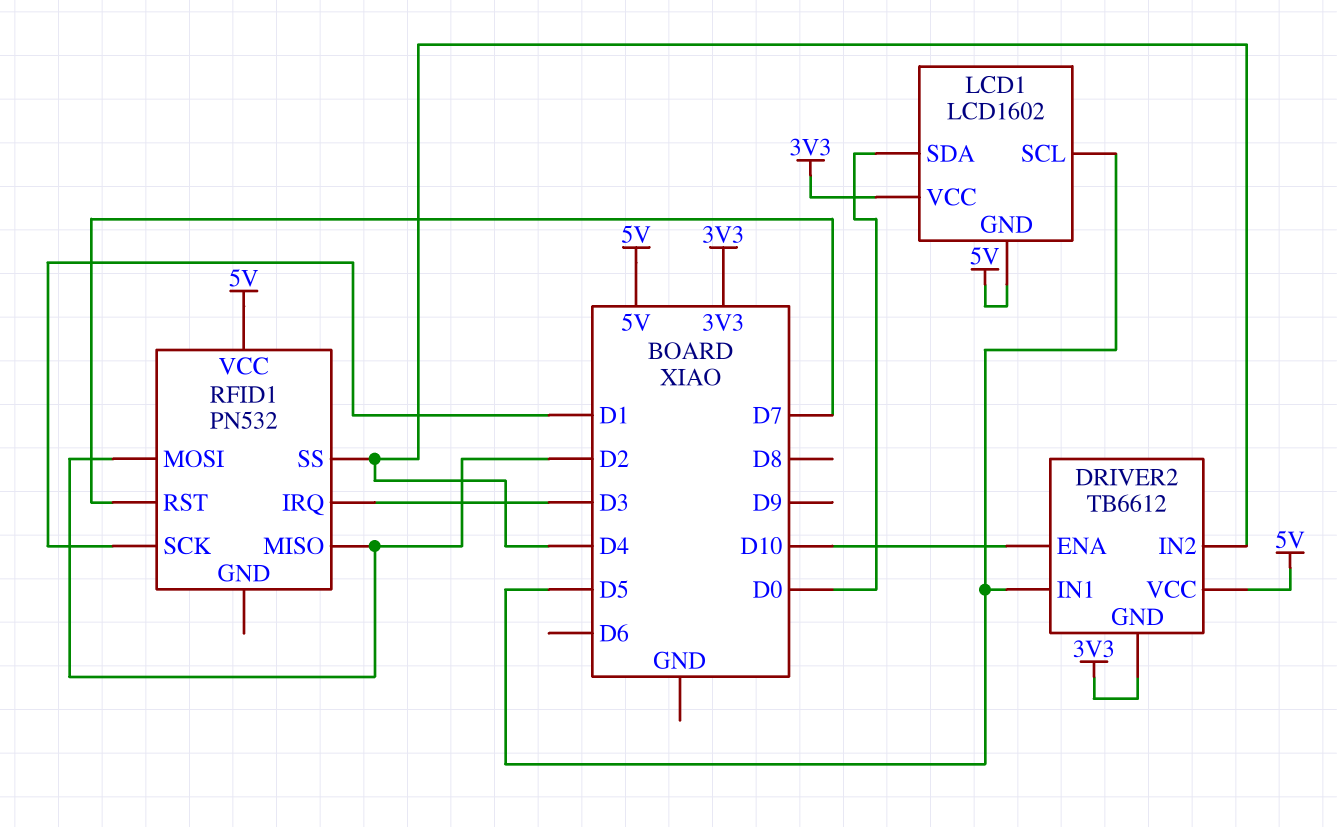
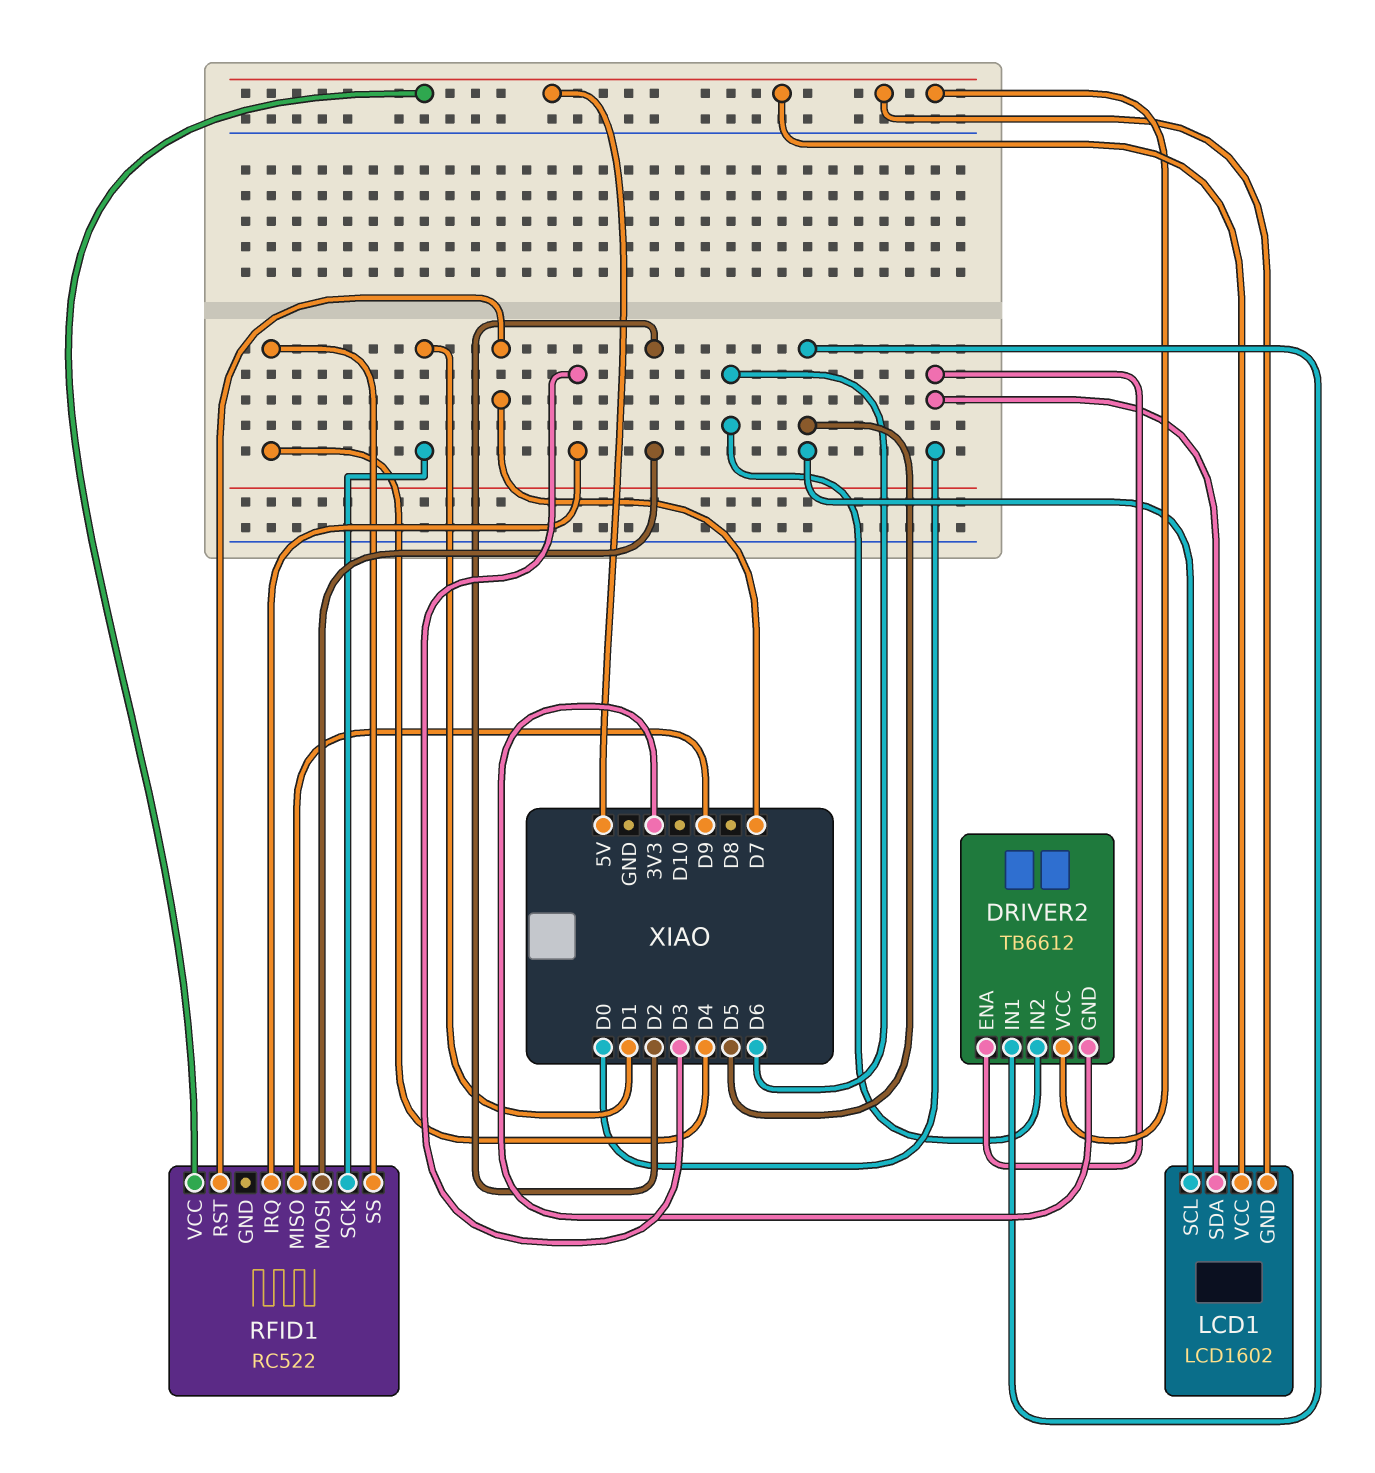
DRIVER2 pin ENA: D10 -> D0
DRIVER2 pin IN2: D4 -> D6
LCD1 pin VCC: 3V3 -> 5V
RFID1: PN532 -> RC522
RFID1 pin MISO: D2 -> D9

